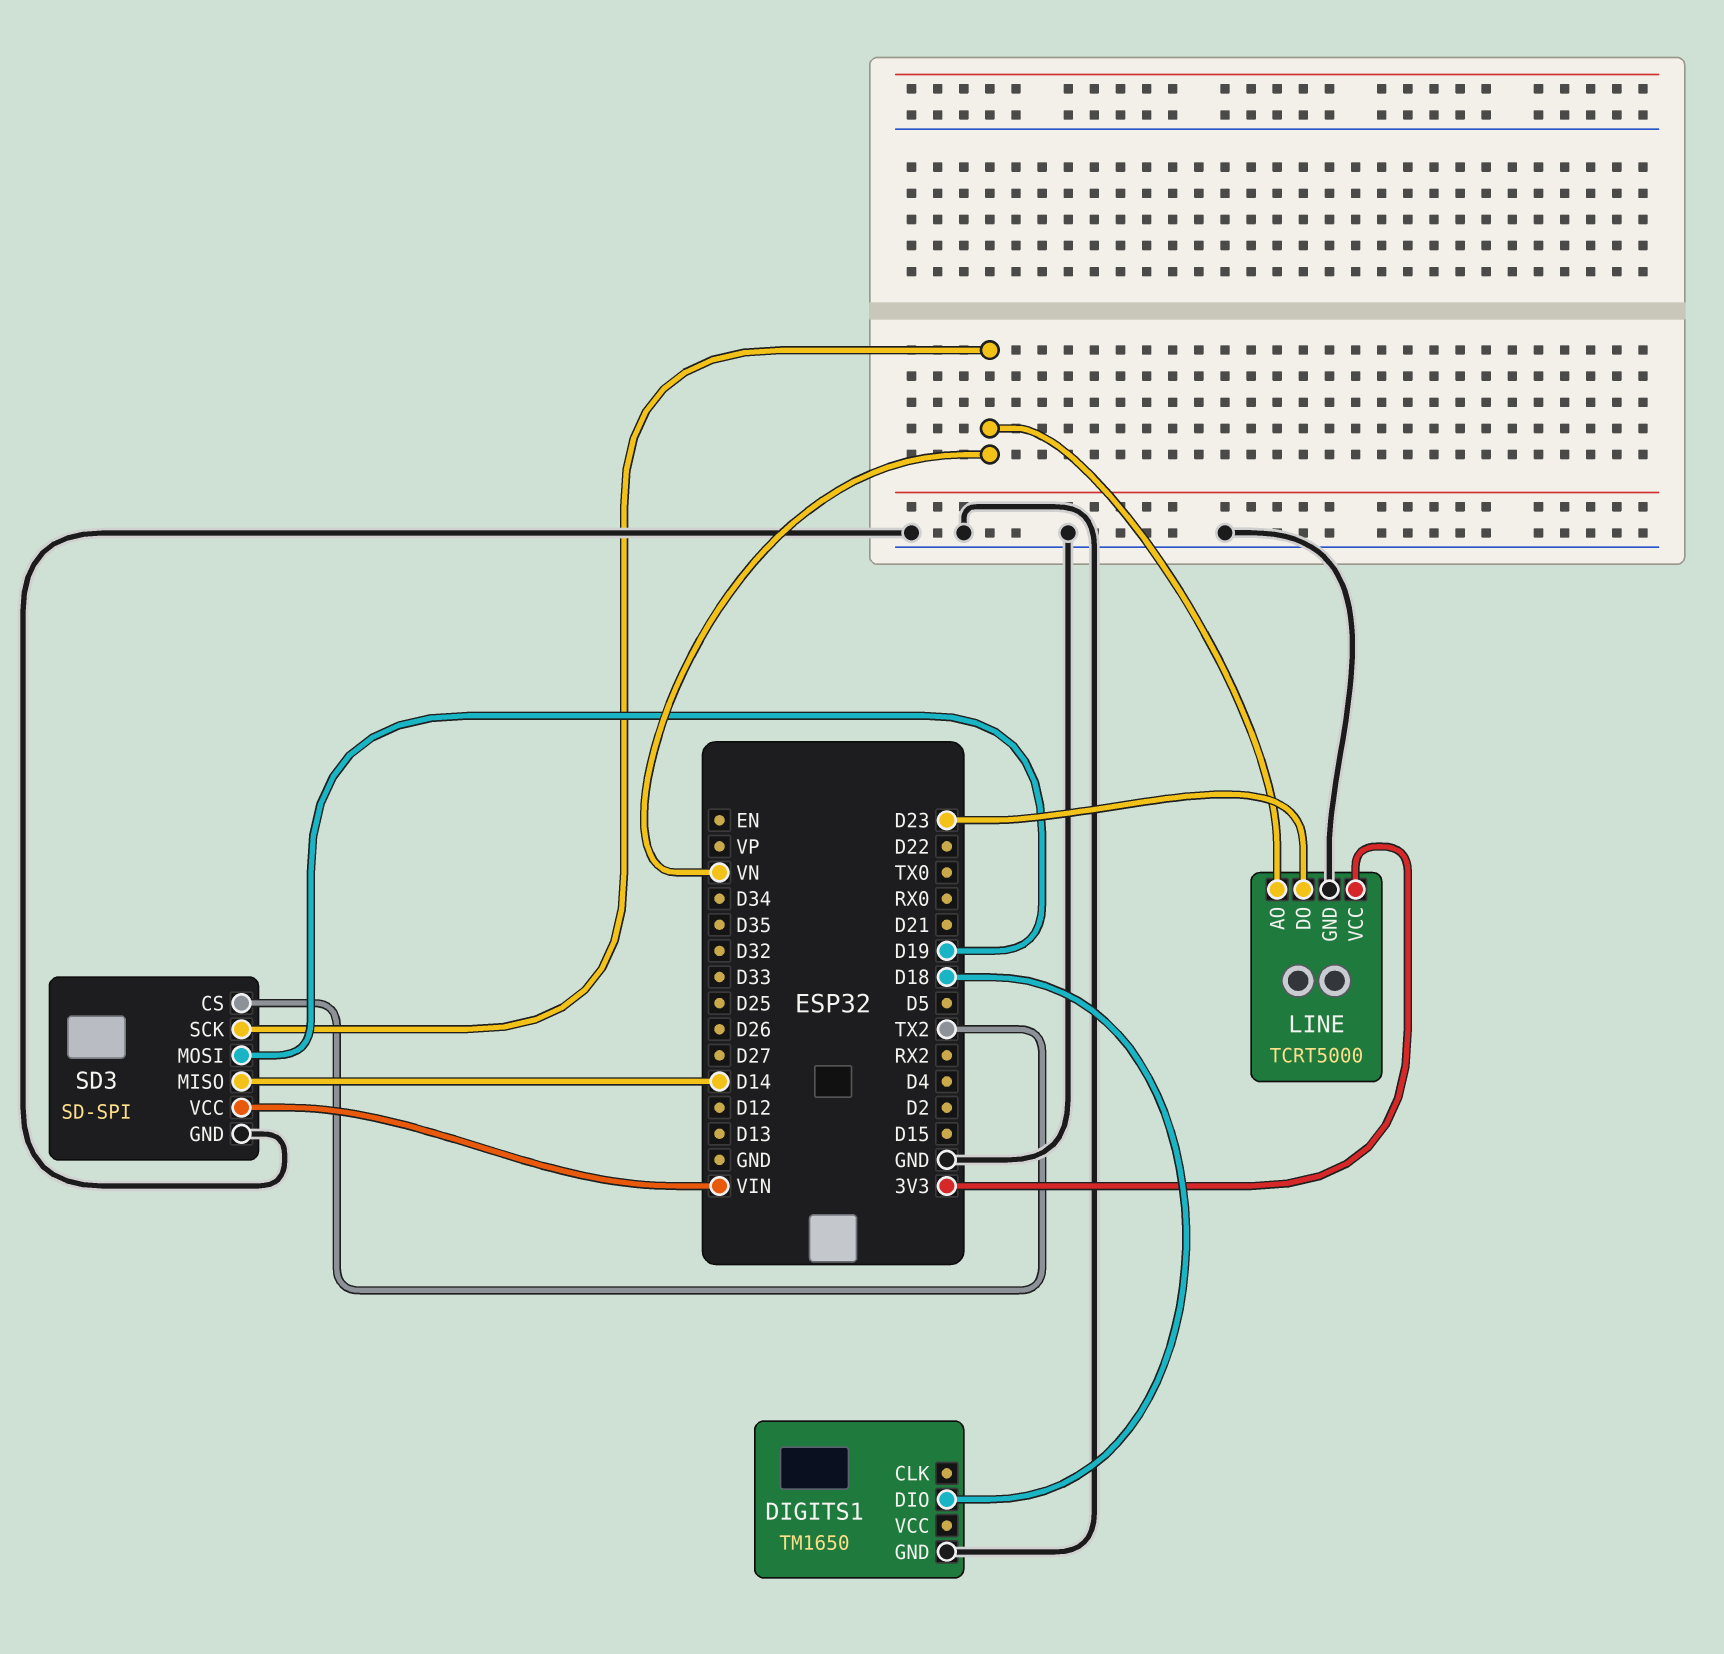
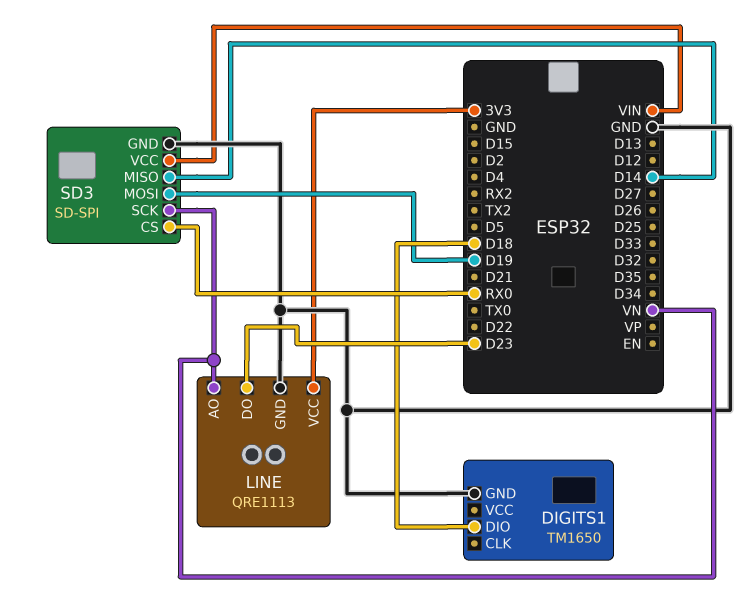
LINE: TCRT5000 -> QRE1113
SD3 pin CS: TX2 -> RX0

